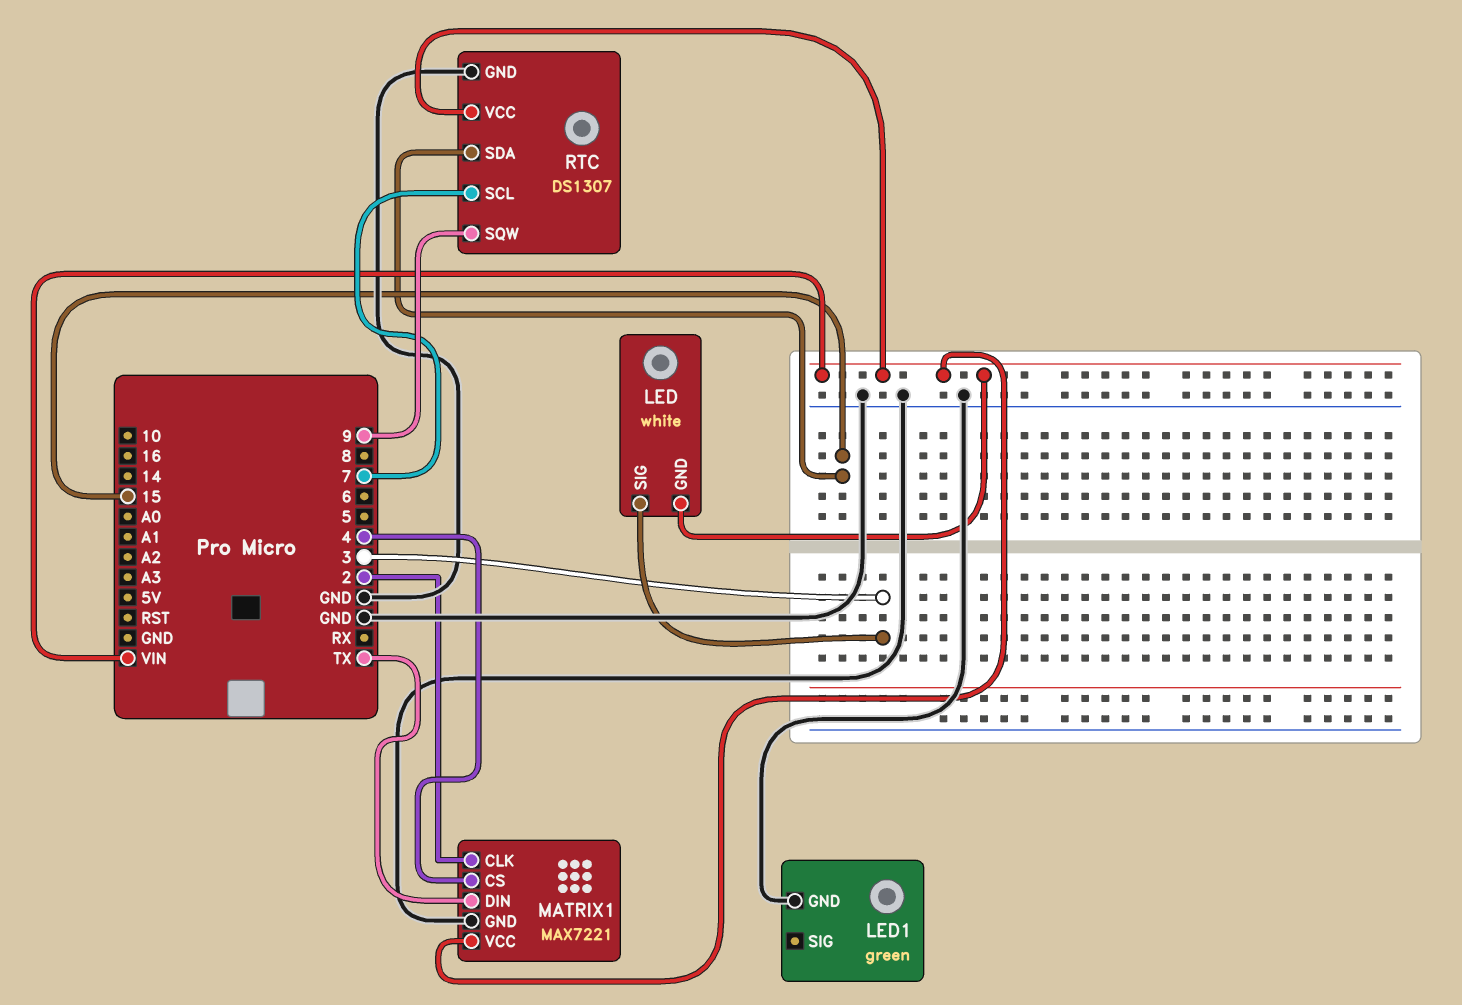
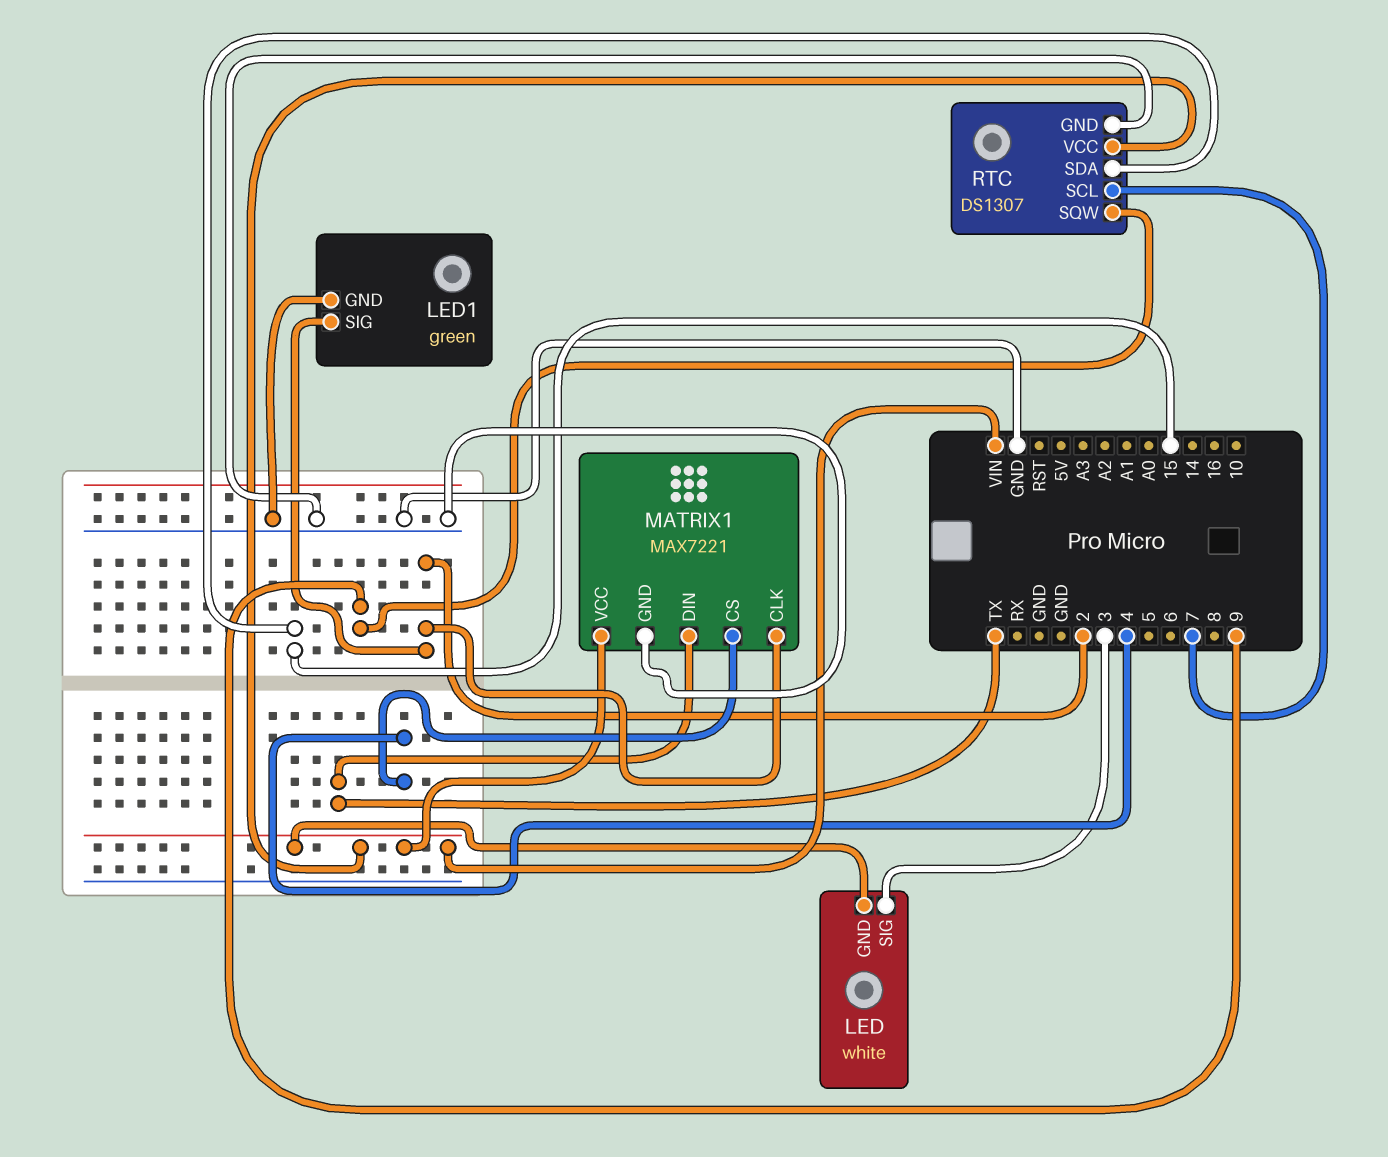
LED1 pin SIG: none -> 2

